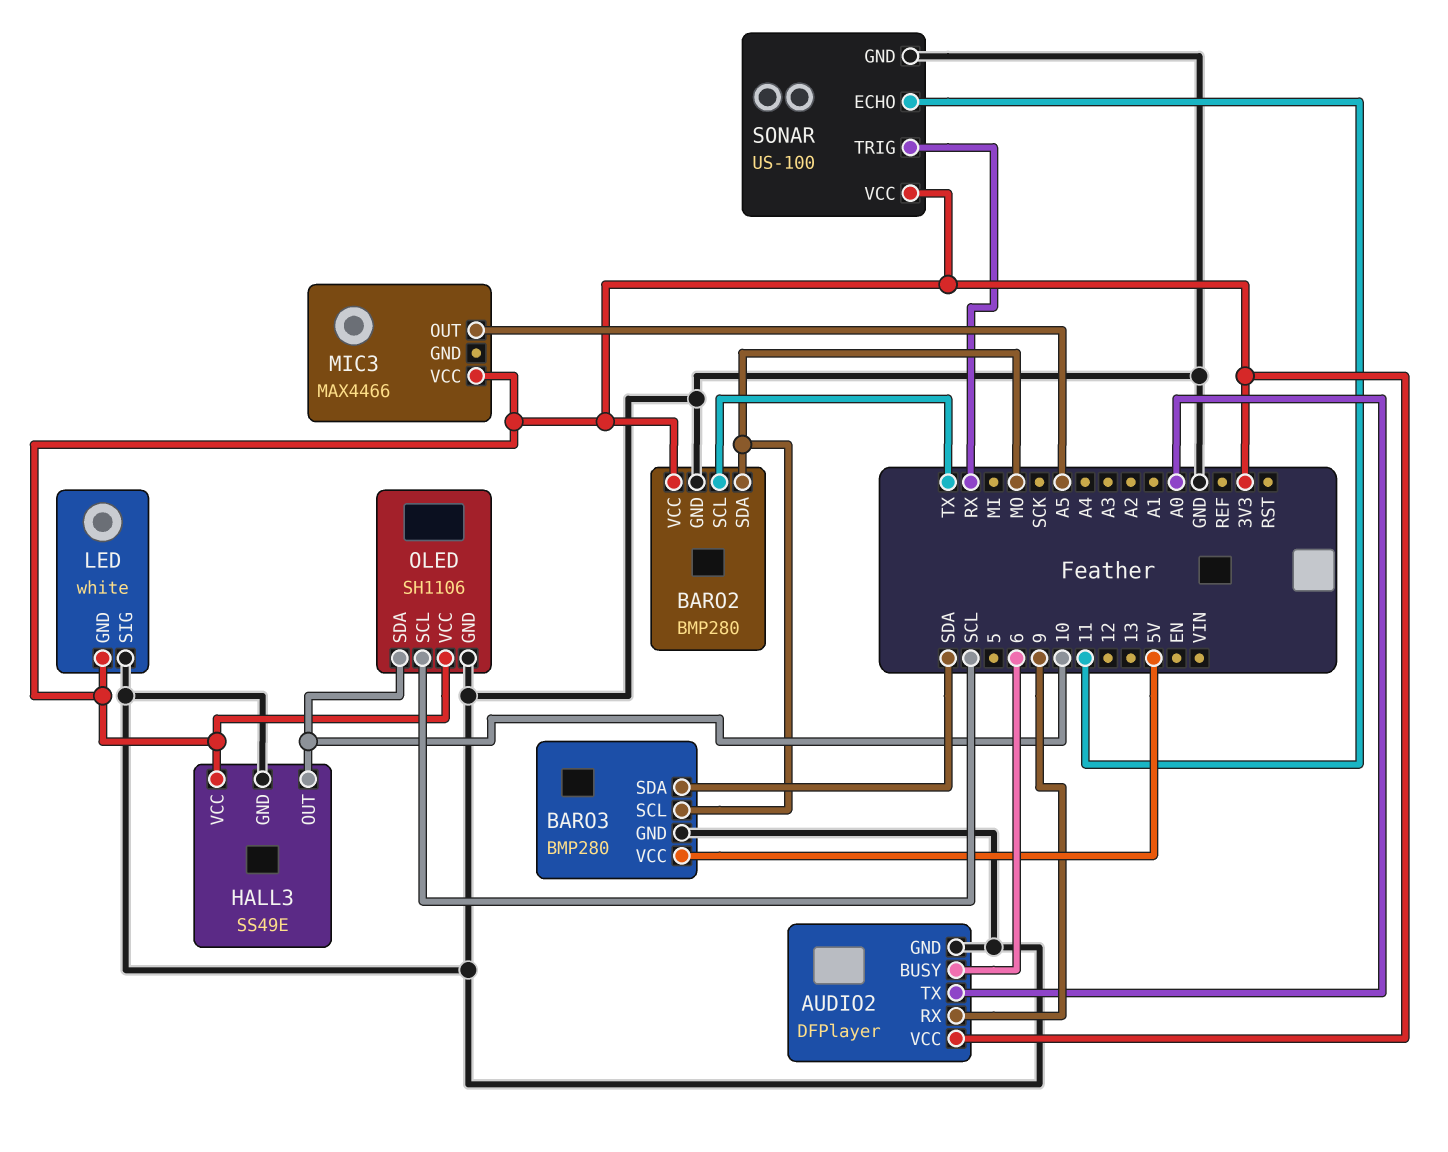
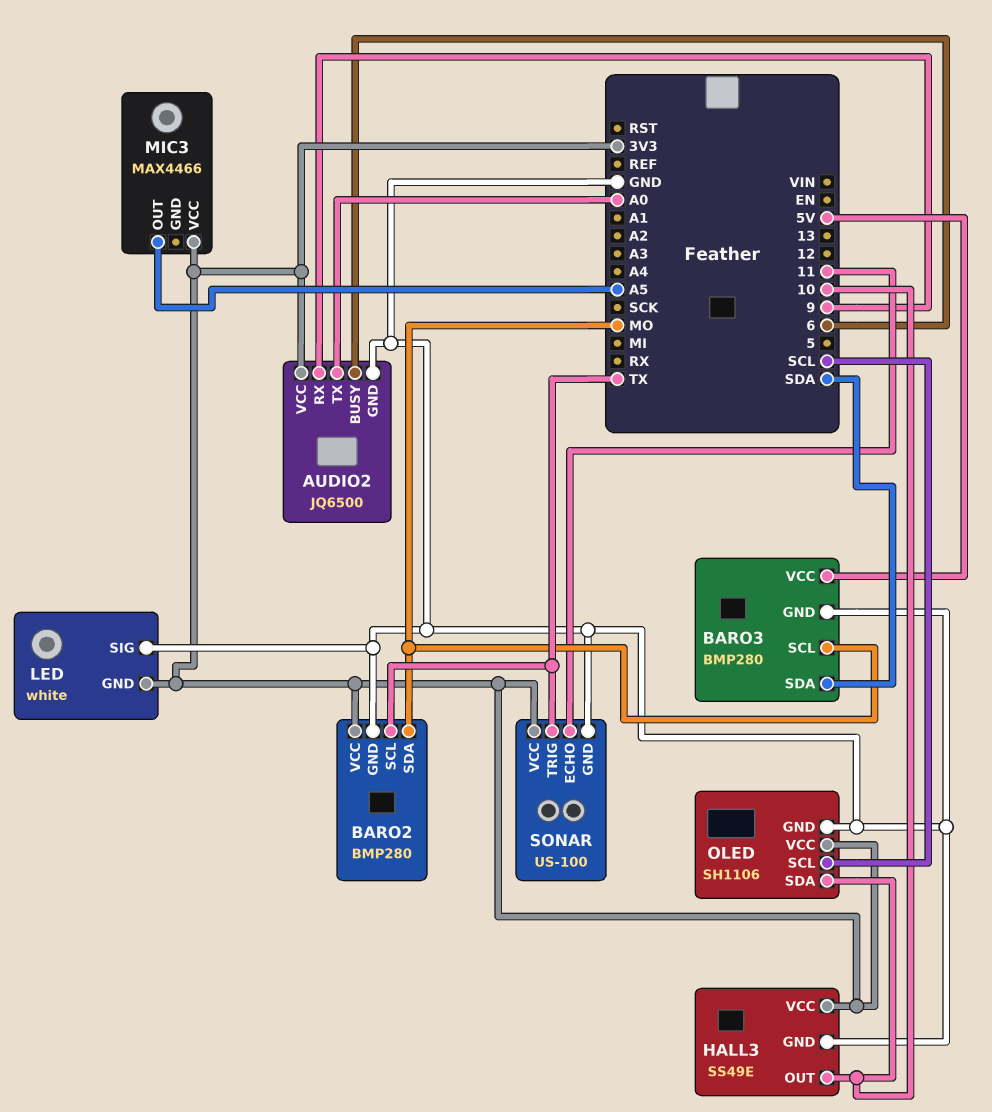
AUDIO2: DFPlayer -> JQ6500
SONAR pin TRIG: RX -> TX

